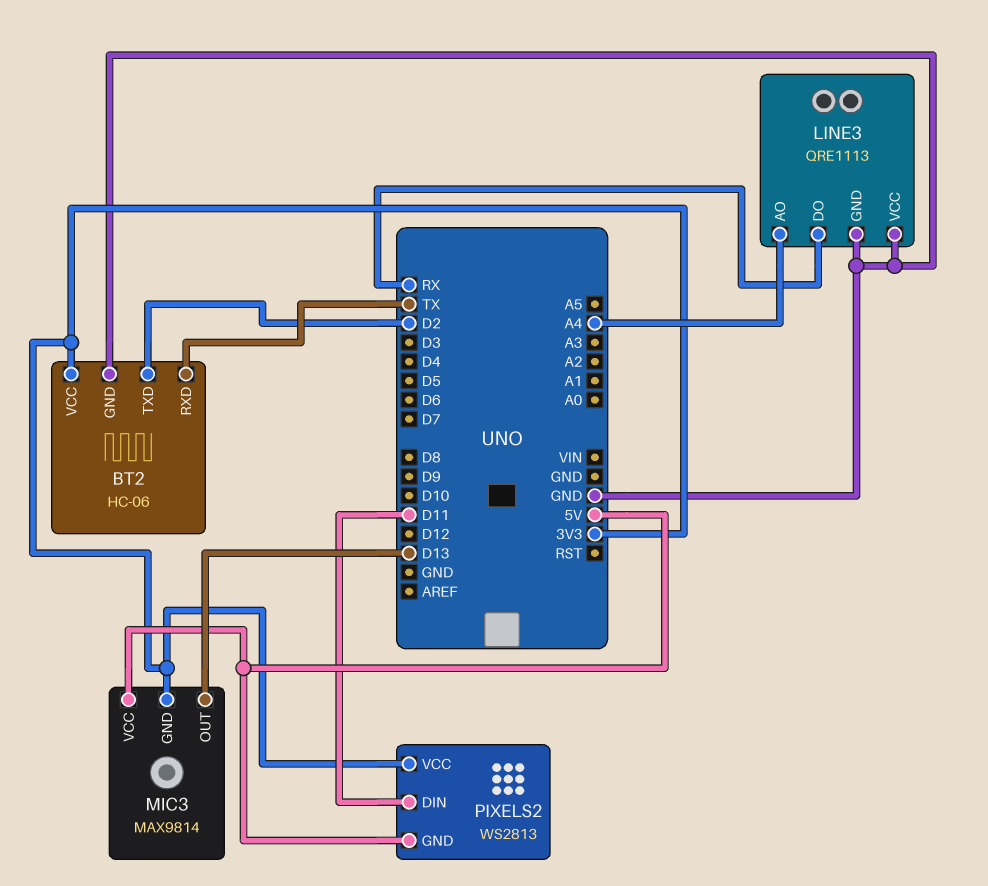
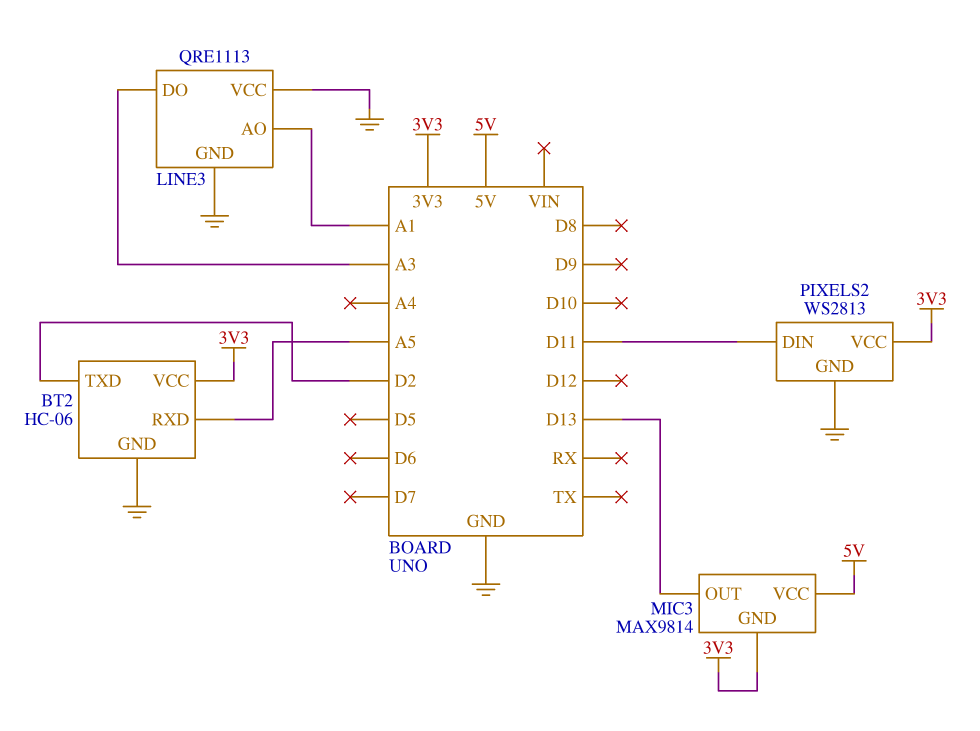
BT2 pin RXD: TX -> A5
LINE3 pin AO: A4 -> A1
LINE3 pin DO: RX -> A3
PIXELS2 pin GND: 5V -> GND

